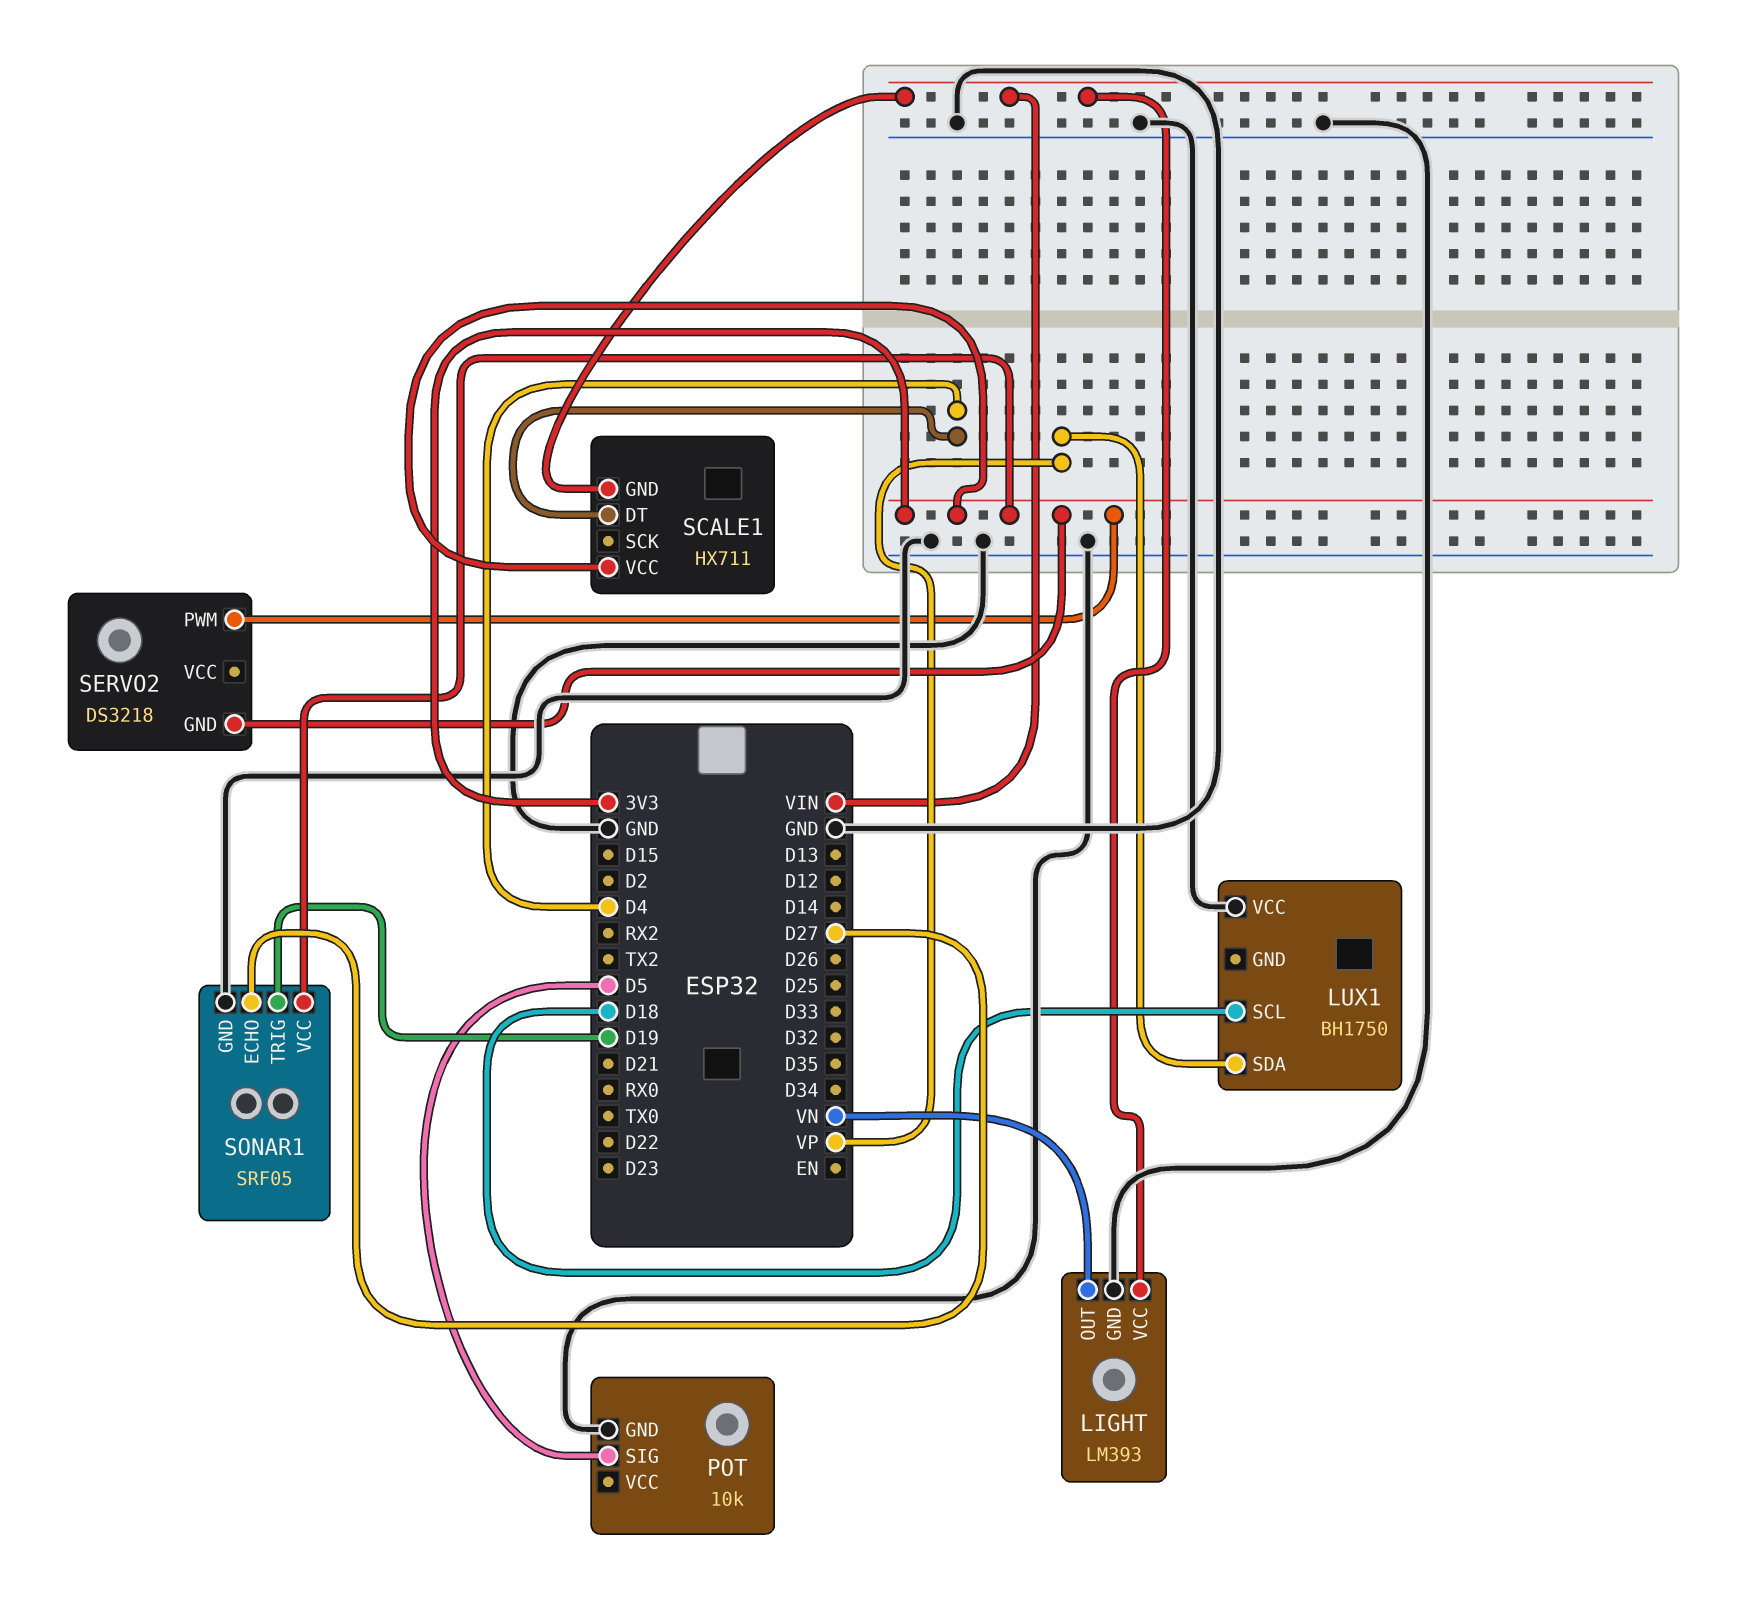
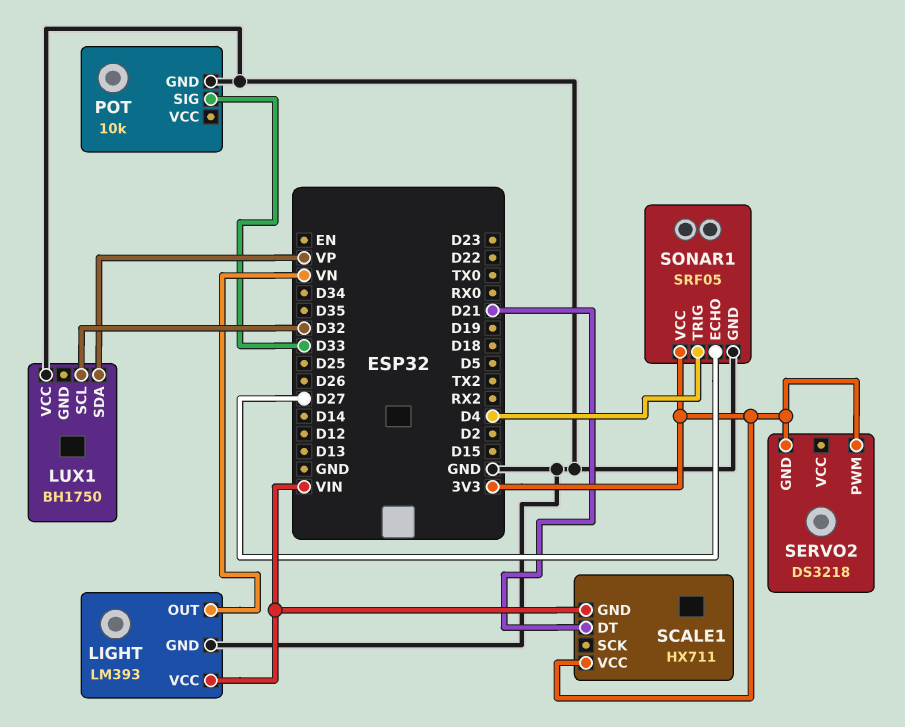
LUX1 pin SCL: D18 -> D32
POT pin SIG: D5 -> D33
SCALE1 pin DT: D4 -> D21
SONAR1 pin TRIG: D19 -> D4

